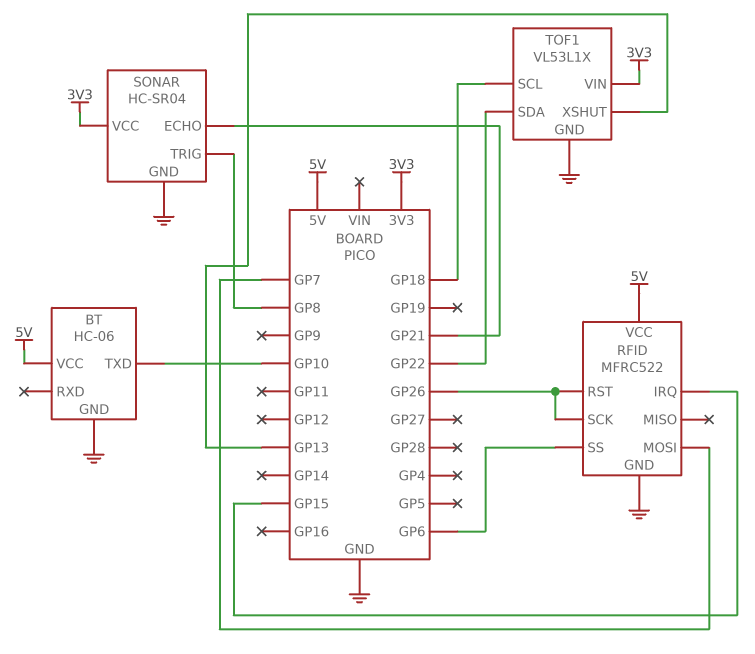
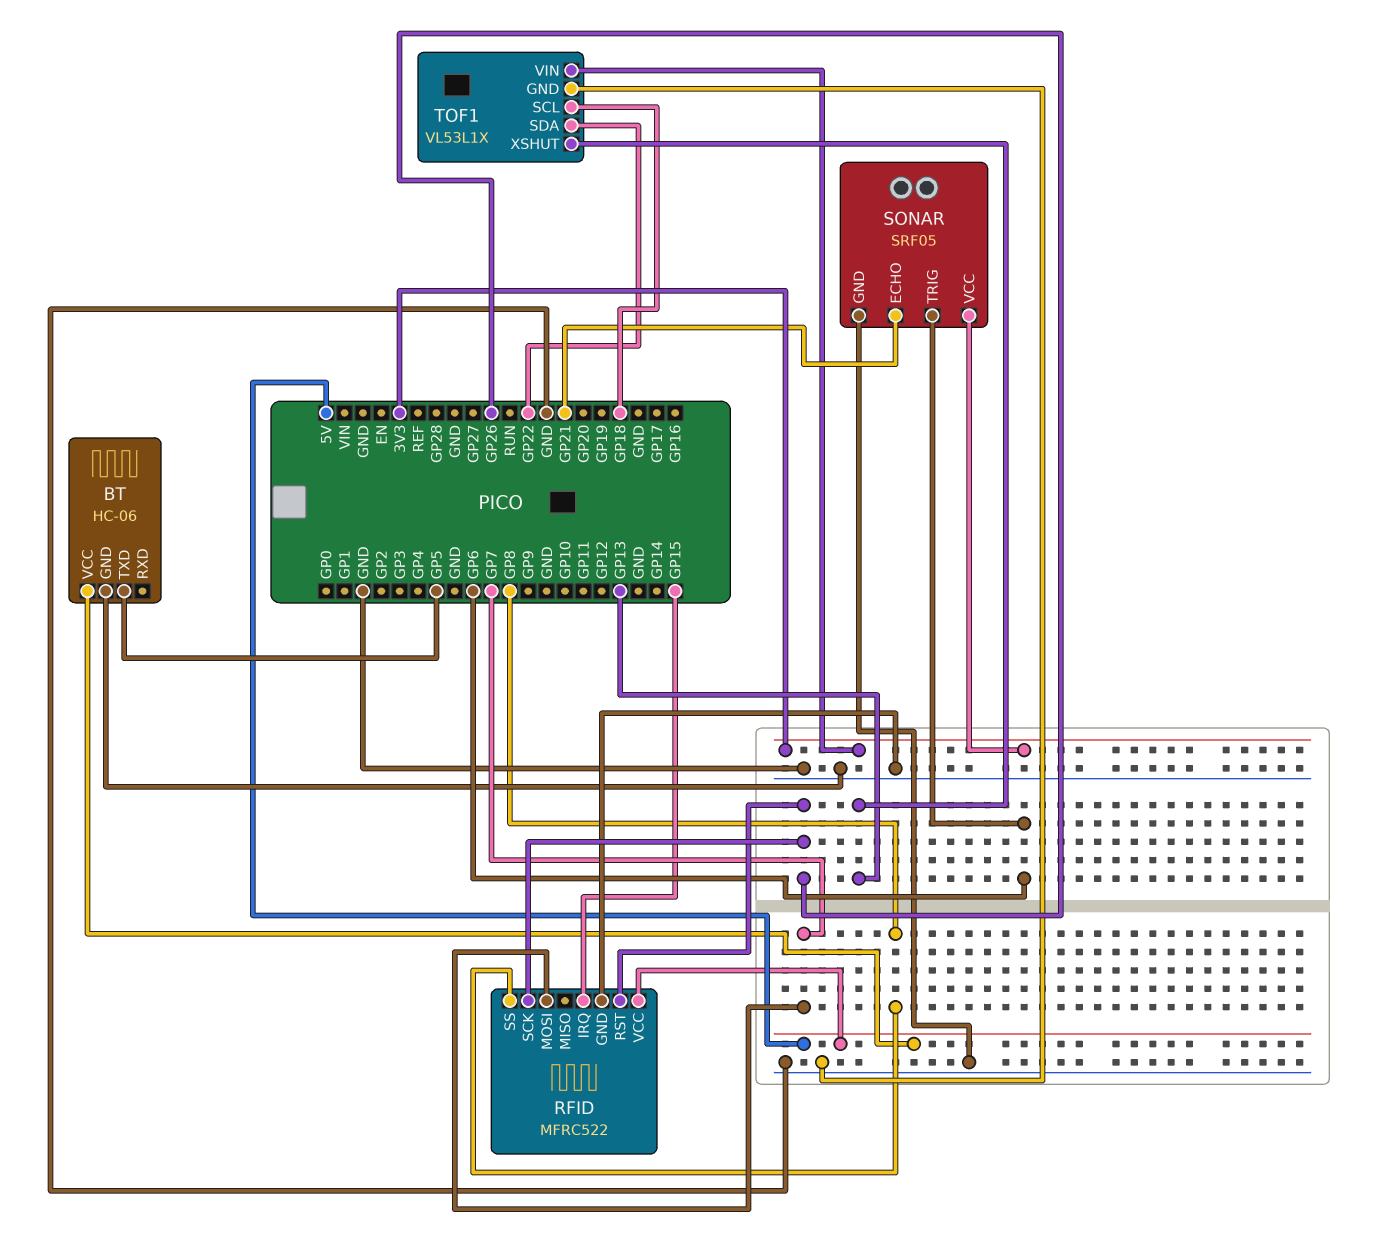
BT pin TXD: GP10 -> GP5
RFID pin SS: GP6 -> GP8
SONAR: HC-SR04 -> SRF05
SONAR pin TRIG: GP8 -> GP6

